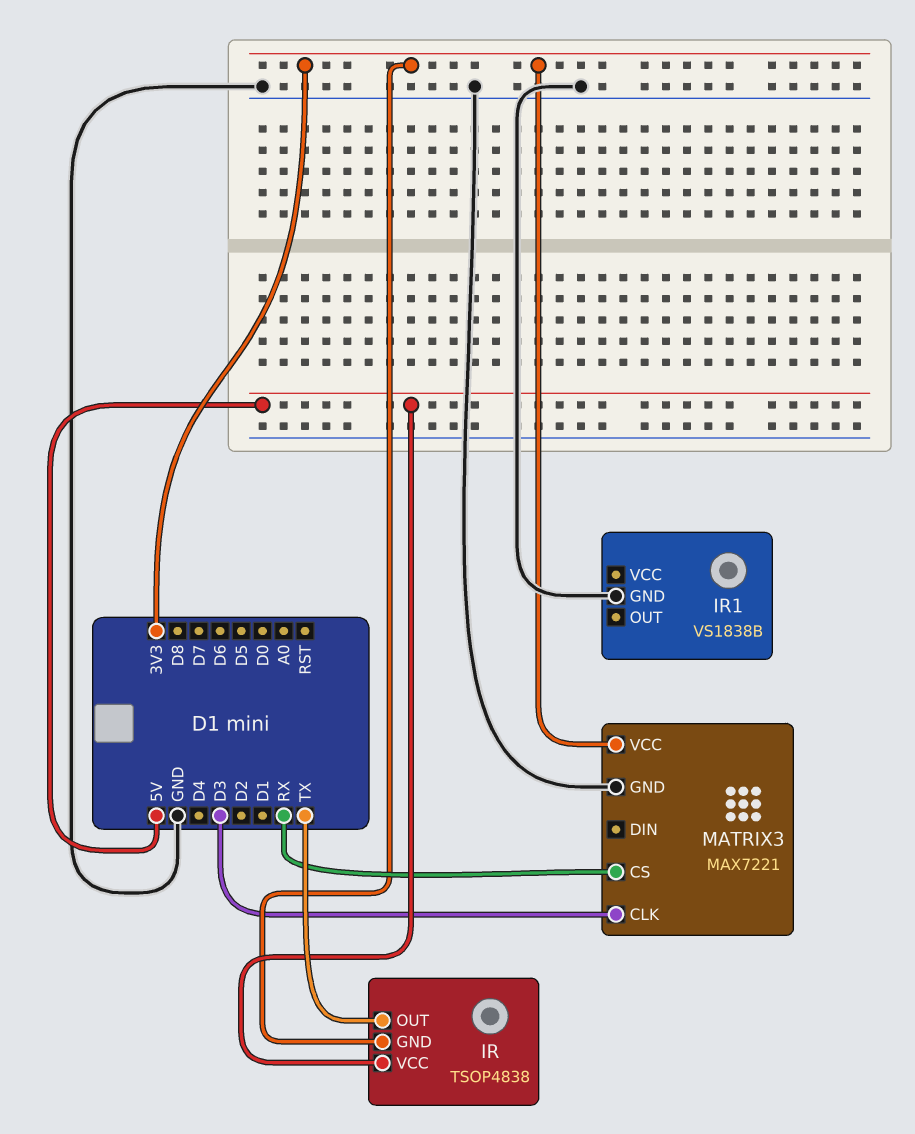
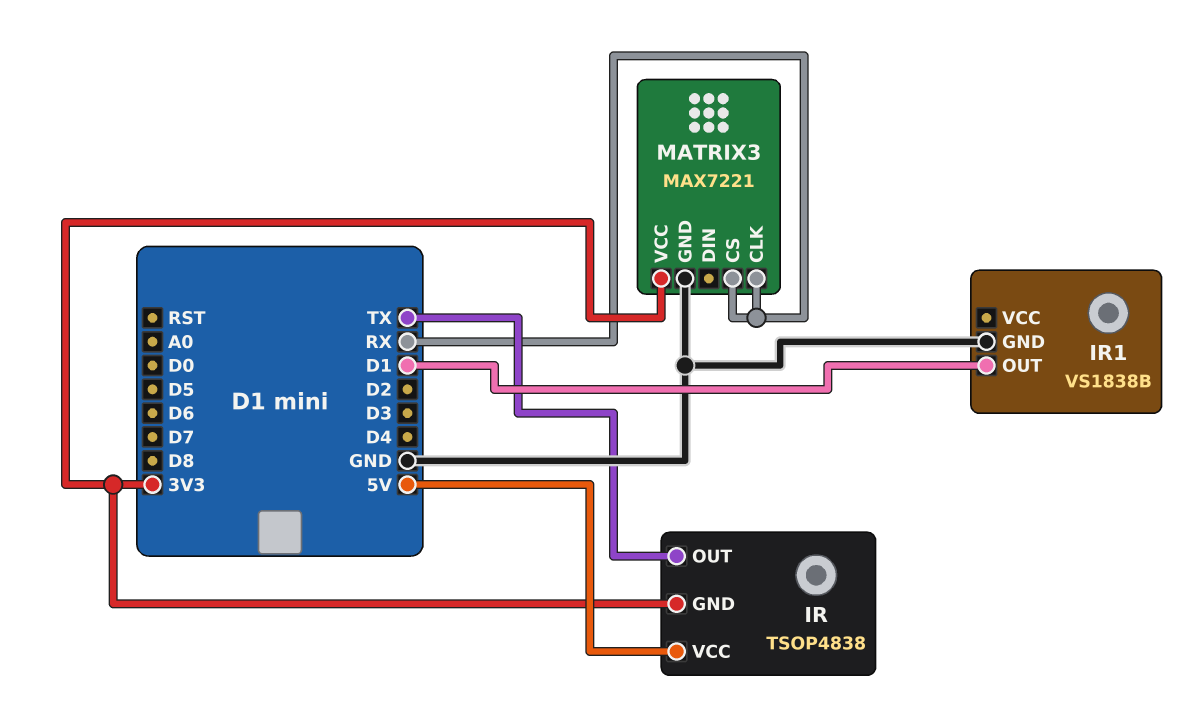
IR1 pin OUT: none -> D1
MATRIX3 pin CLK: D3 -> RX

